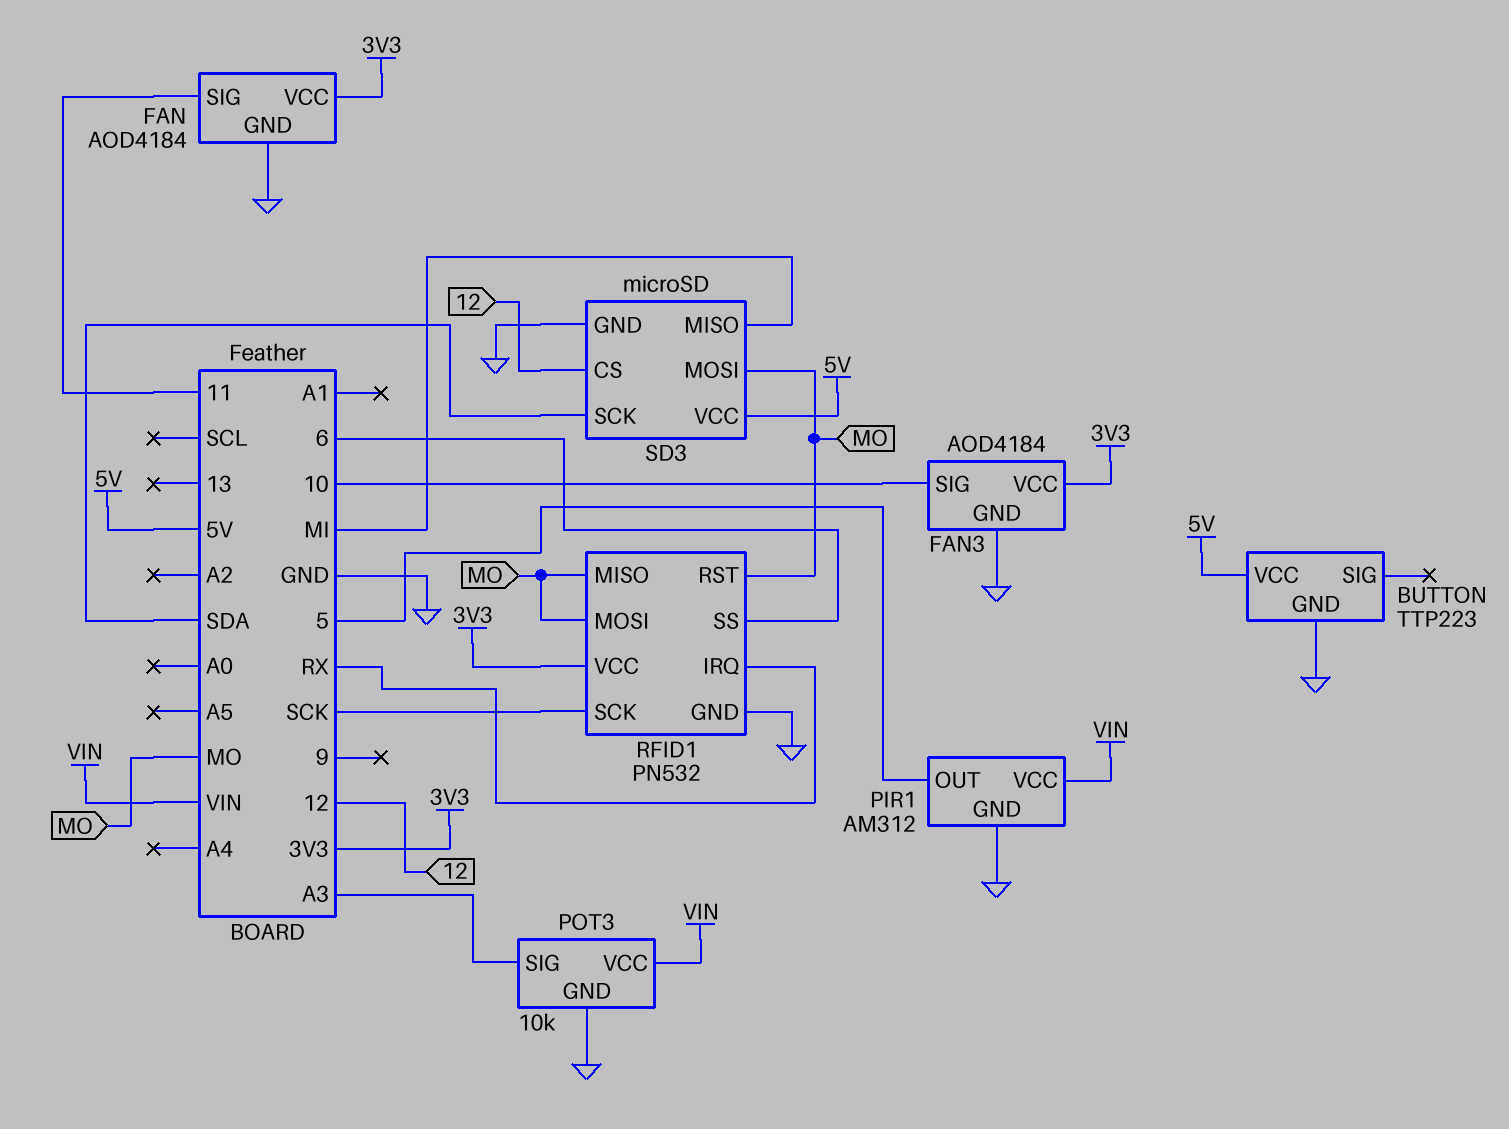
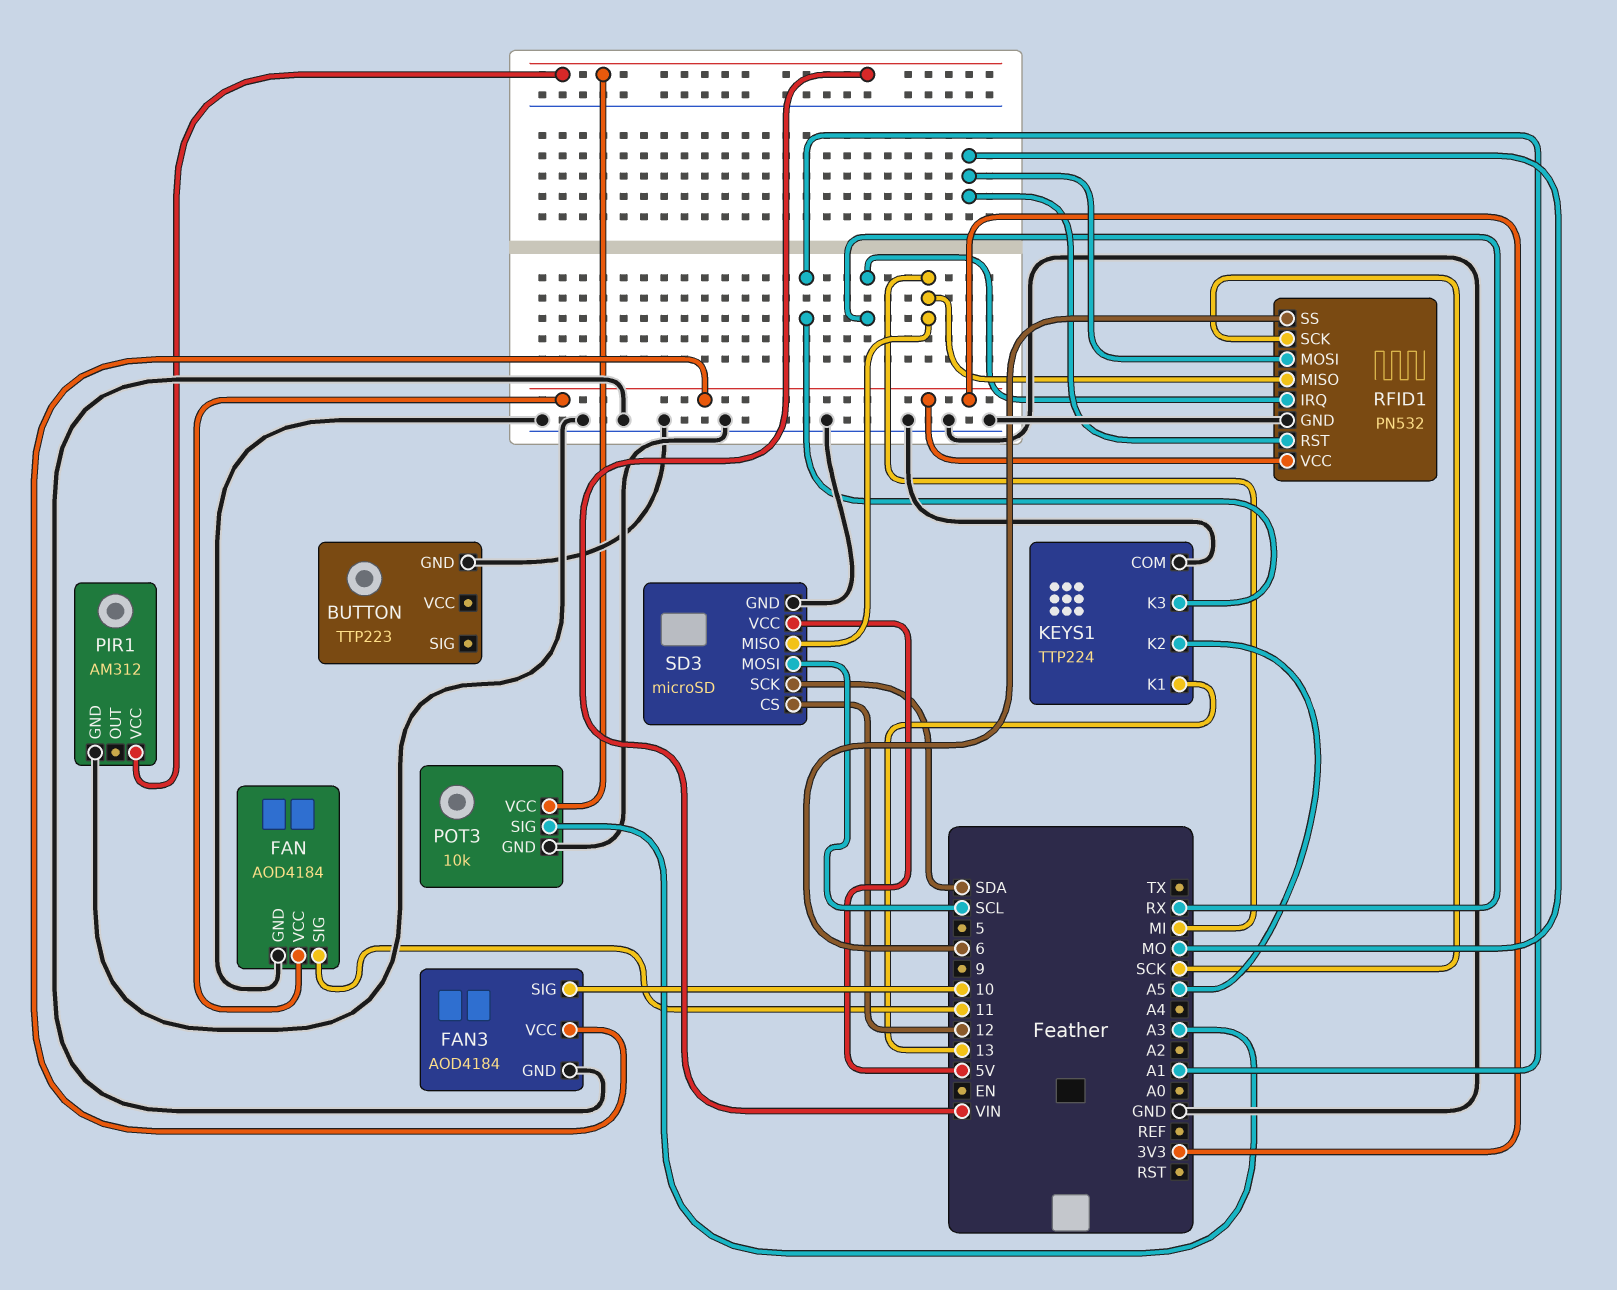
BUTTON pin VCC: 5V -> none
KEYS1: none -> TTP224
KEYS1 pin COM: none -> GND
KEYS1 pin K1: none -> 13
KEYS1 pin K2: none -> A5
KEYS1 pin K3: none -> A1
PIR1 pin OUT: 5 -> none
RFID1 pin MISO: MO -> MI
SD3 pin MOSI: MO -> SCL

